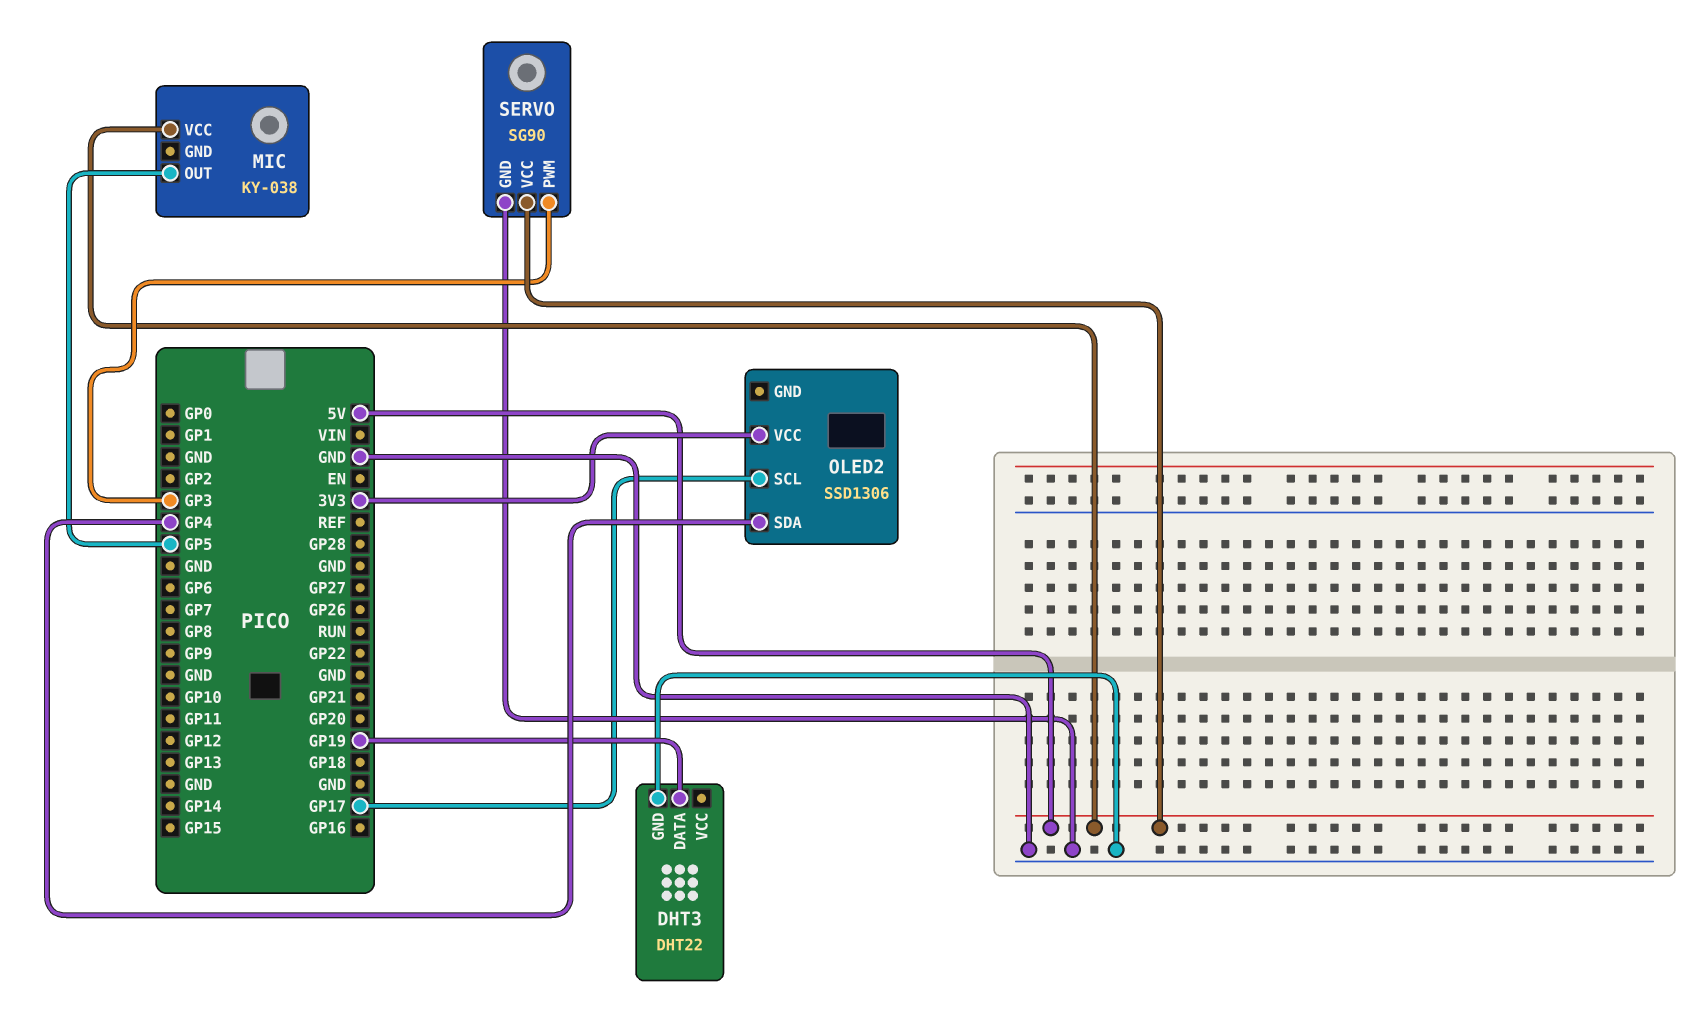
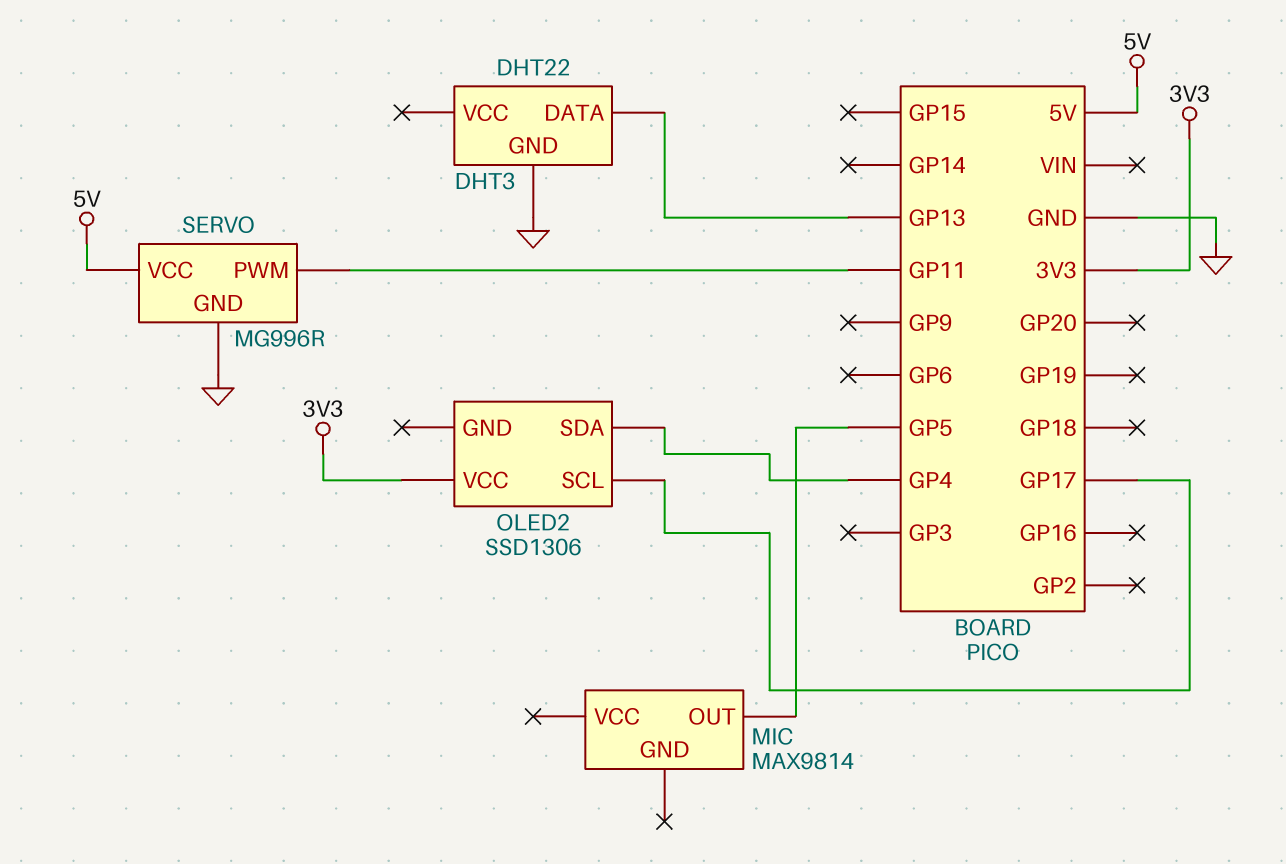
DHT3 pin DATA: GP19 -> GP13
MIC: KY-038 -> MAX9814
MIC pin VCC: 5V -> none
SERVO: SG90 -> MG996R
SERVO pin PWM: GP3 -> GP11

